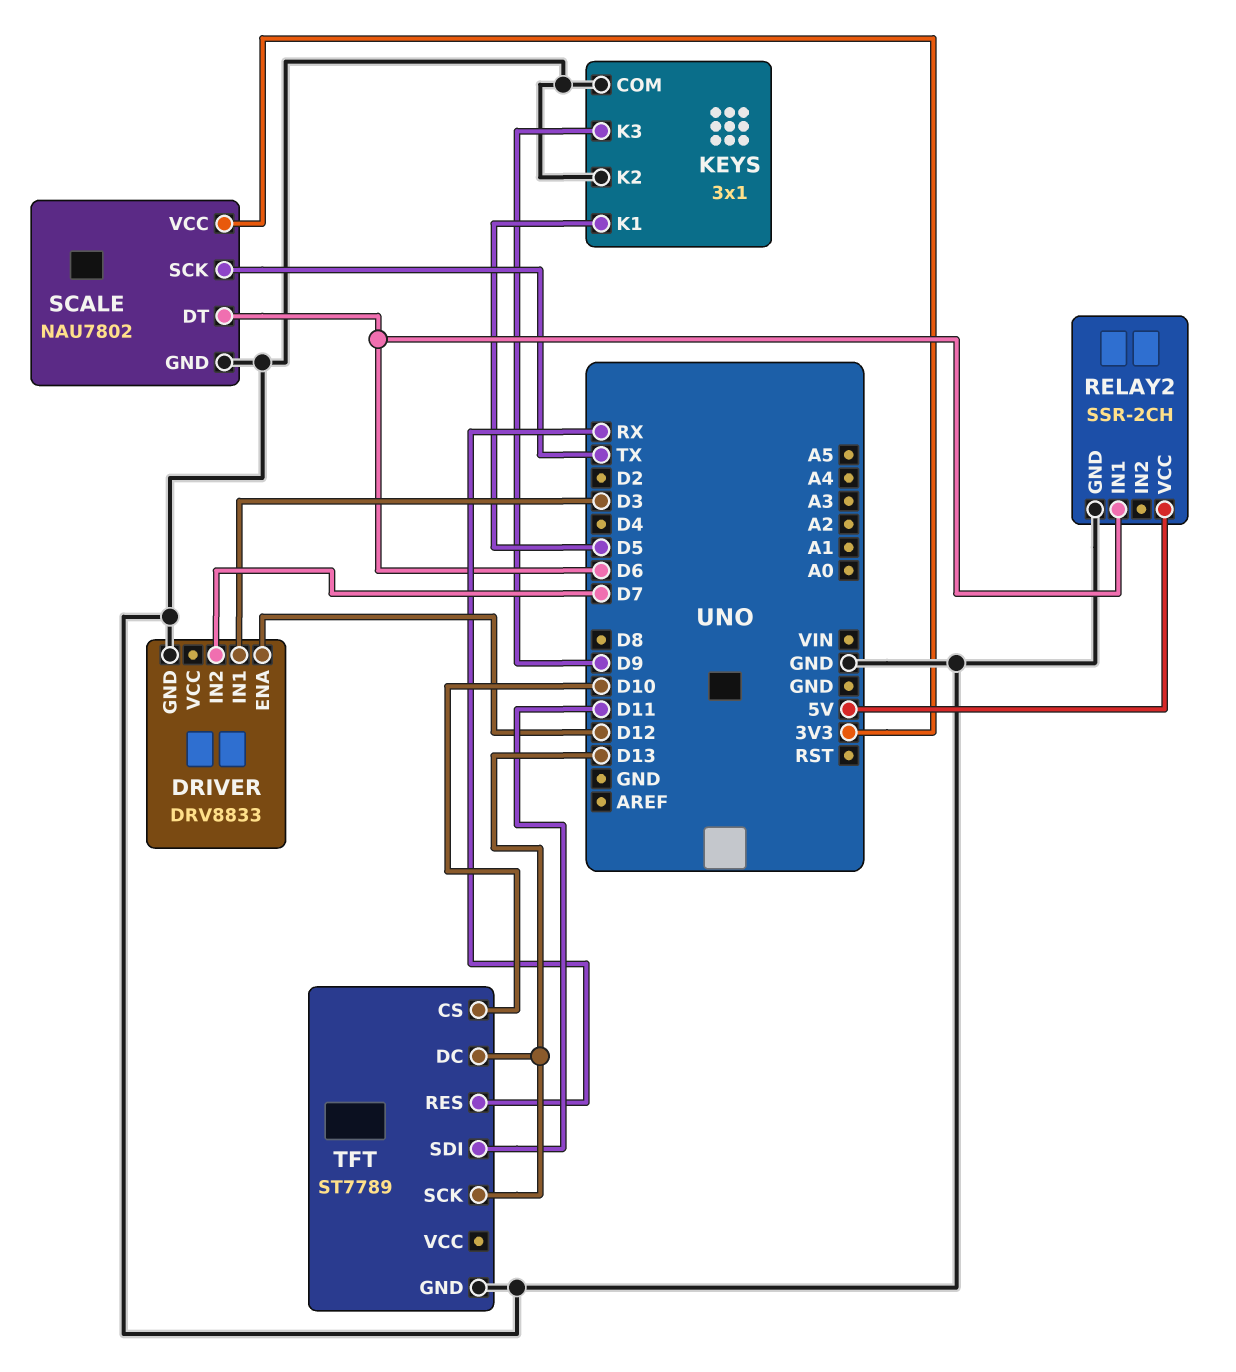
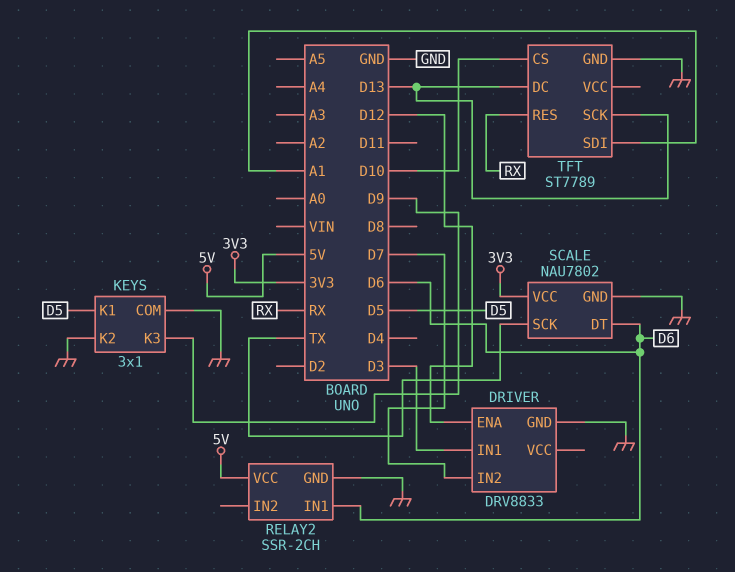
TFT pin SDI: D11 -> A1

